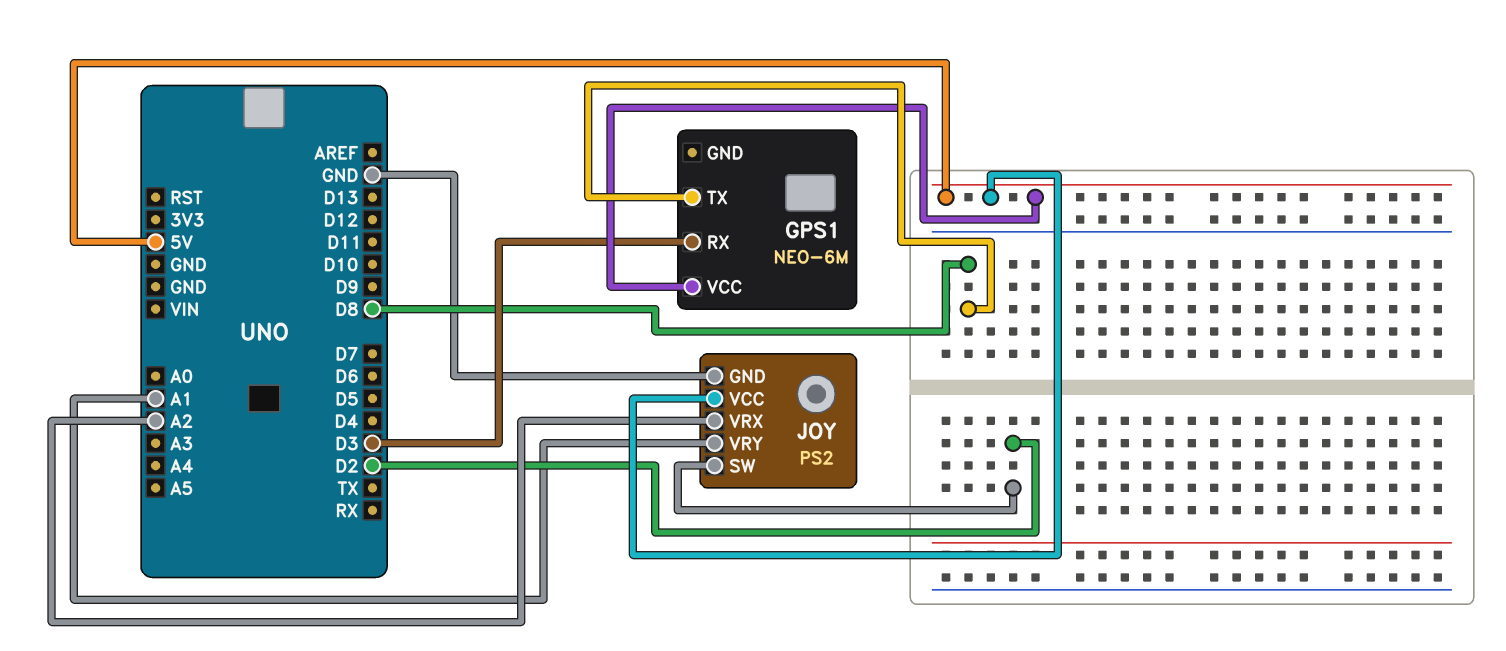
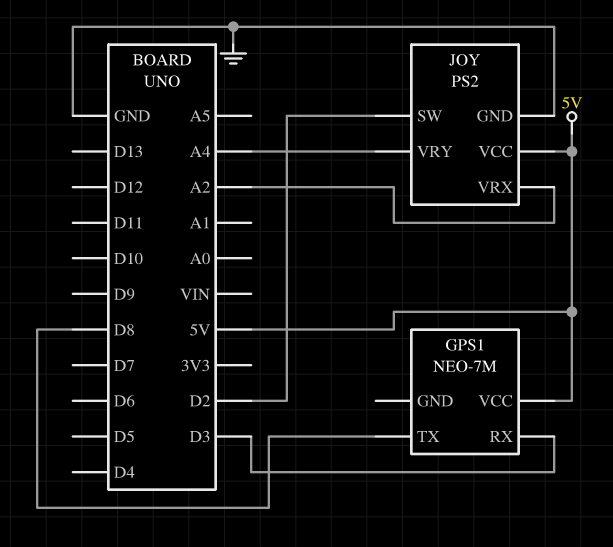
GPS1: NEO-6M -> NEO-7M
JOY pin VRY: A1 -> A4

